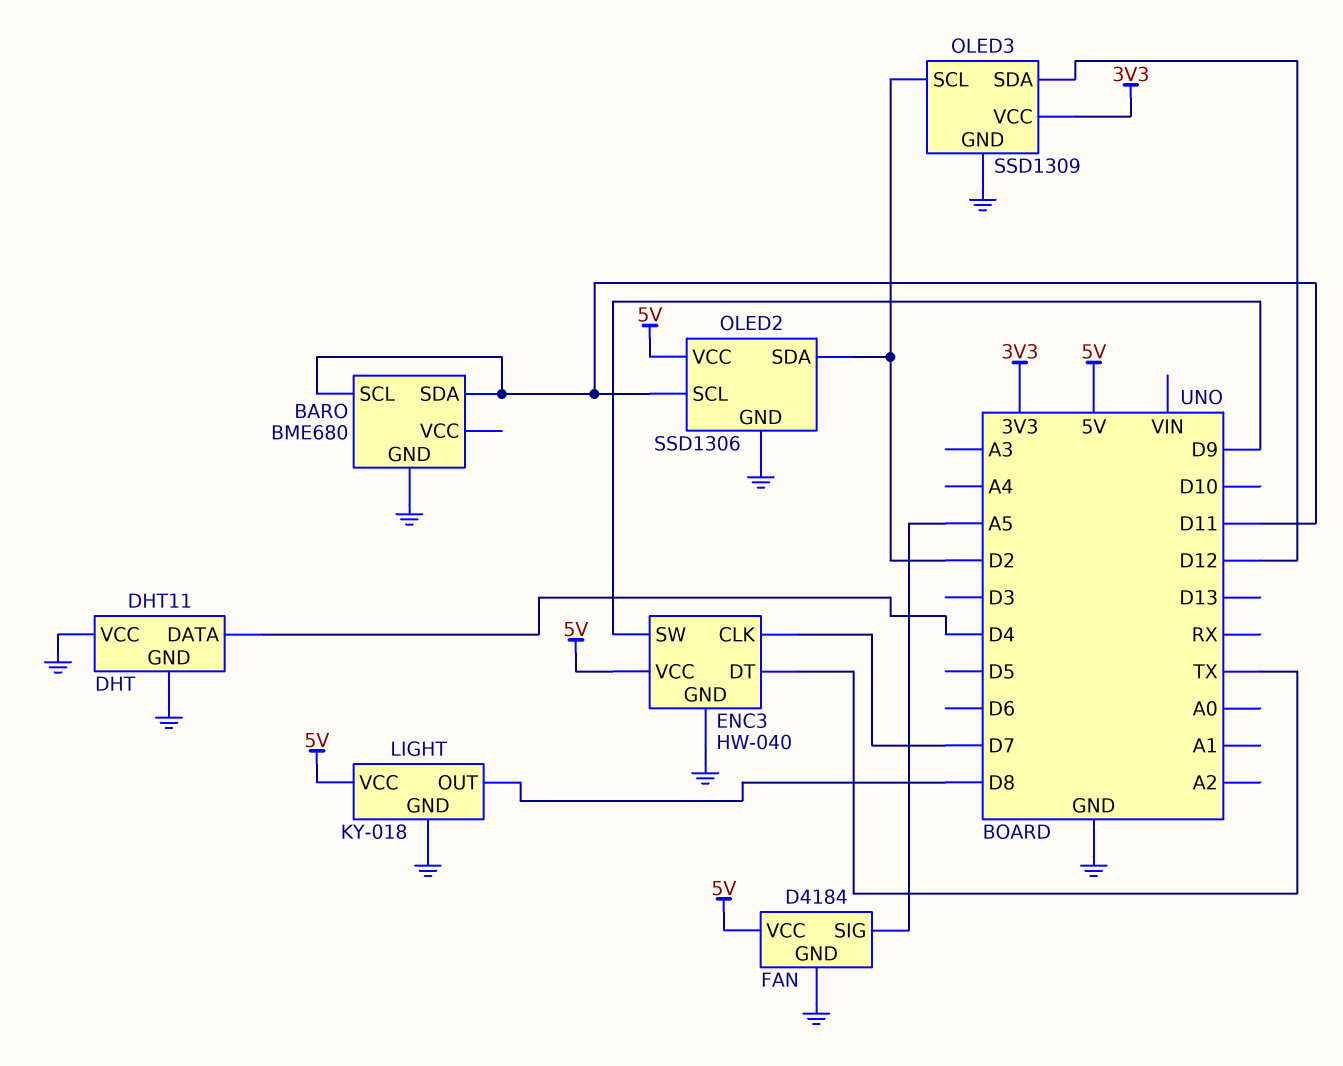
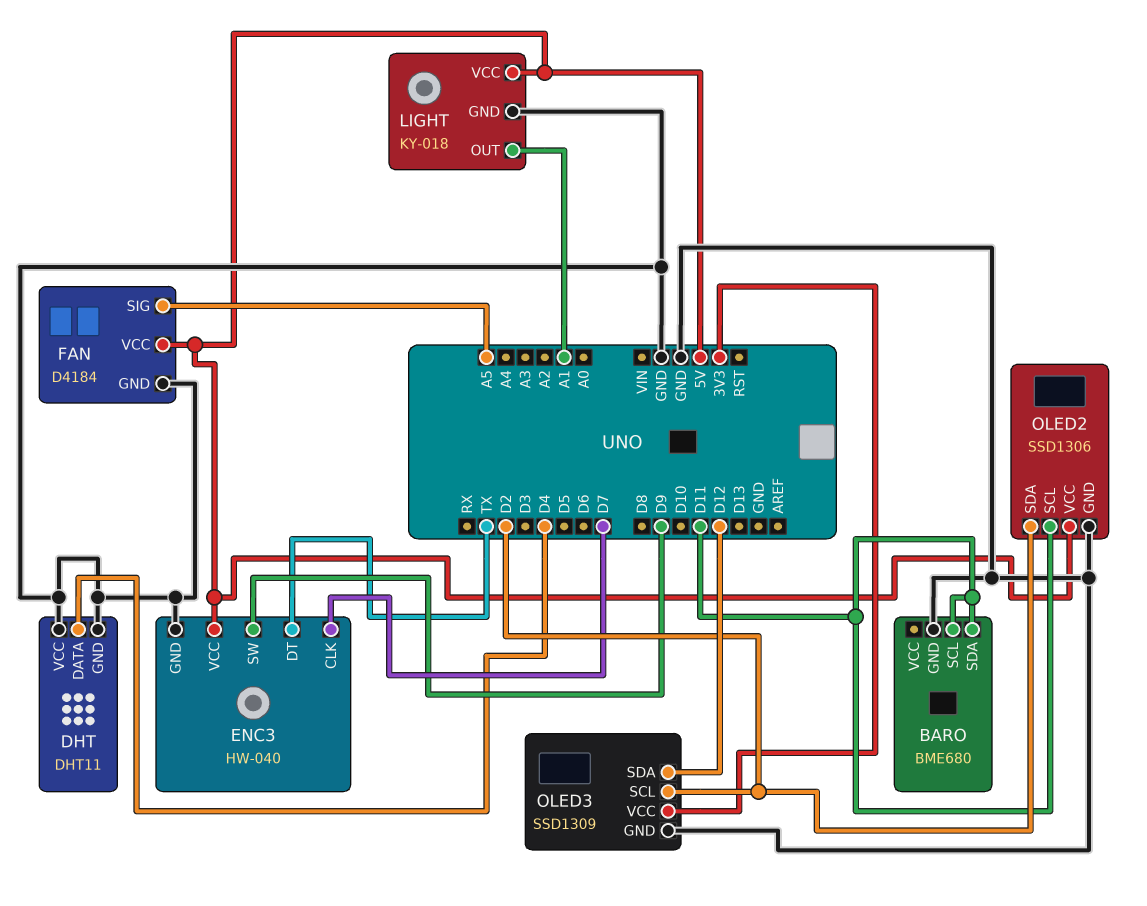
LIGHT pin OUT: D8 -> A1

